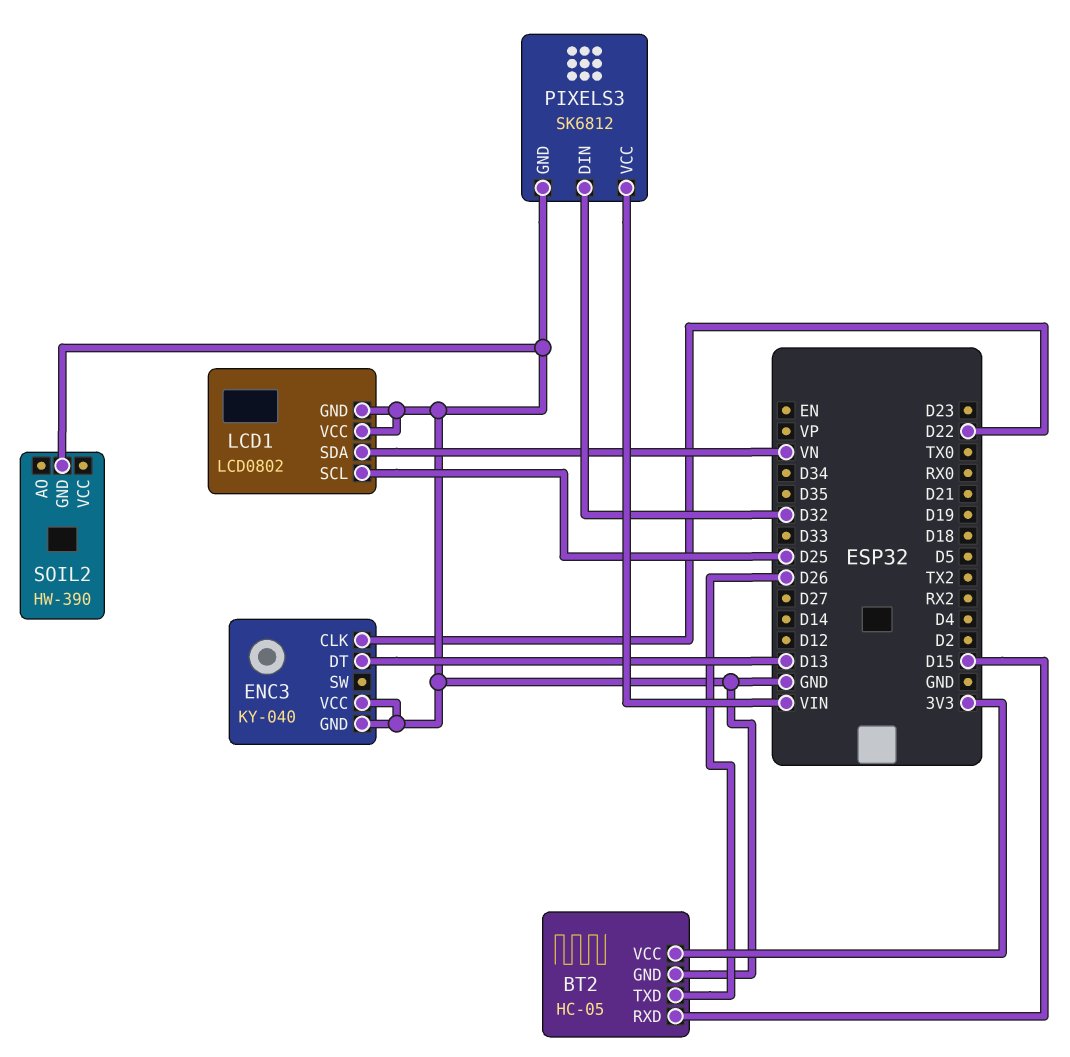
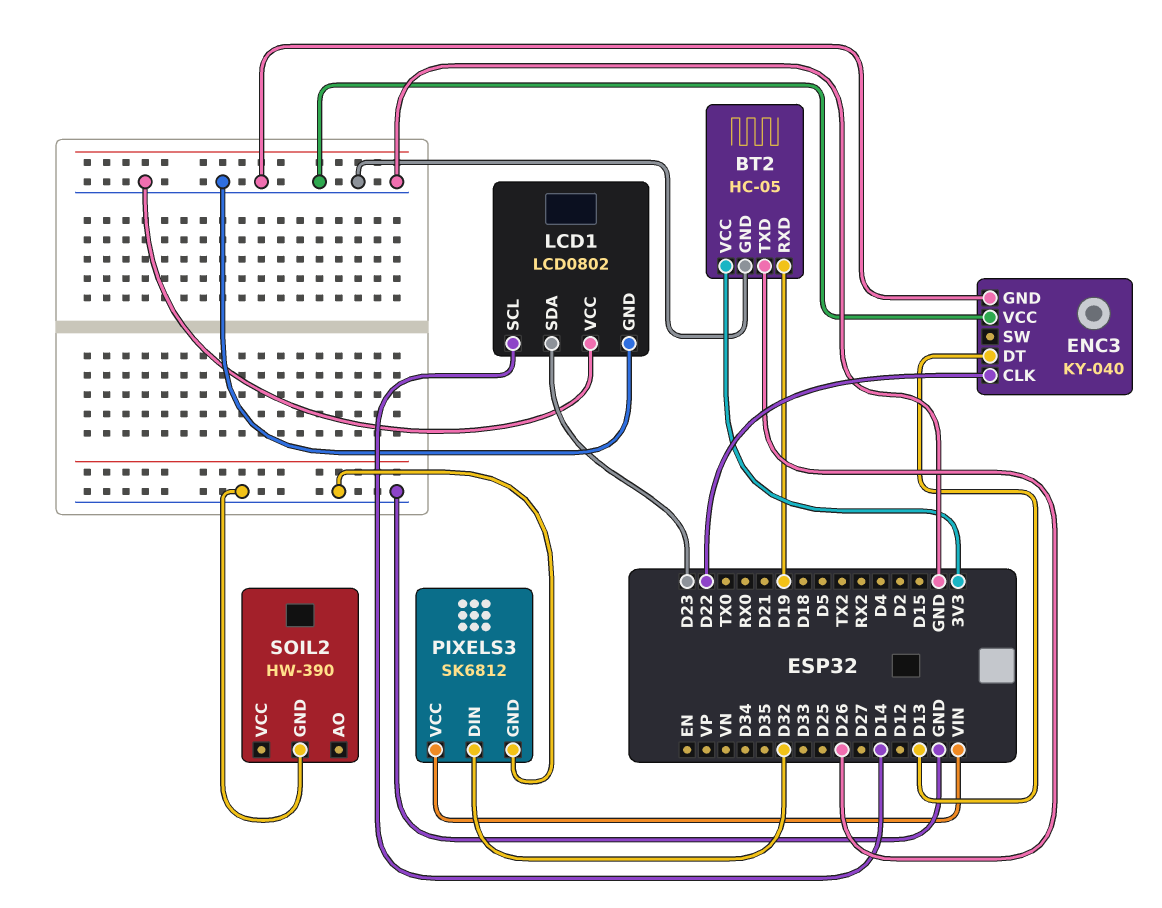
BT2 pin RXD: D15 -> D19
LCD1 pin SCL: D25 -> D14
LCD1 pin SDA: VN -> D23

